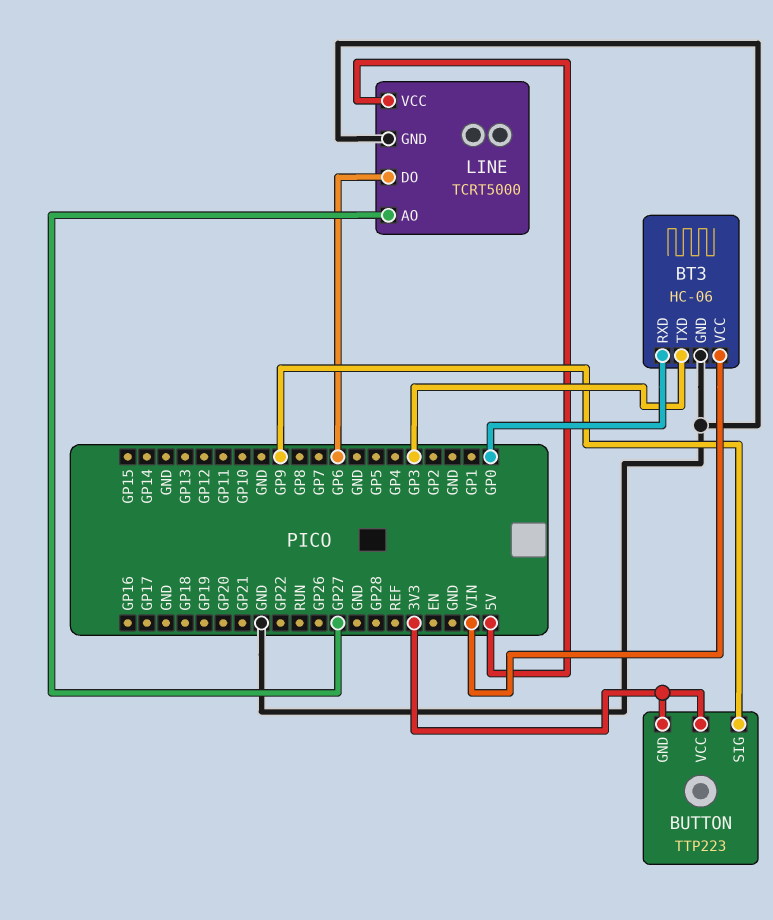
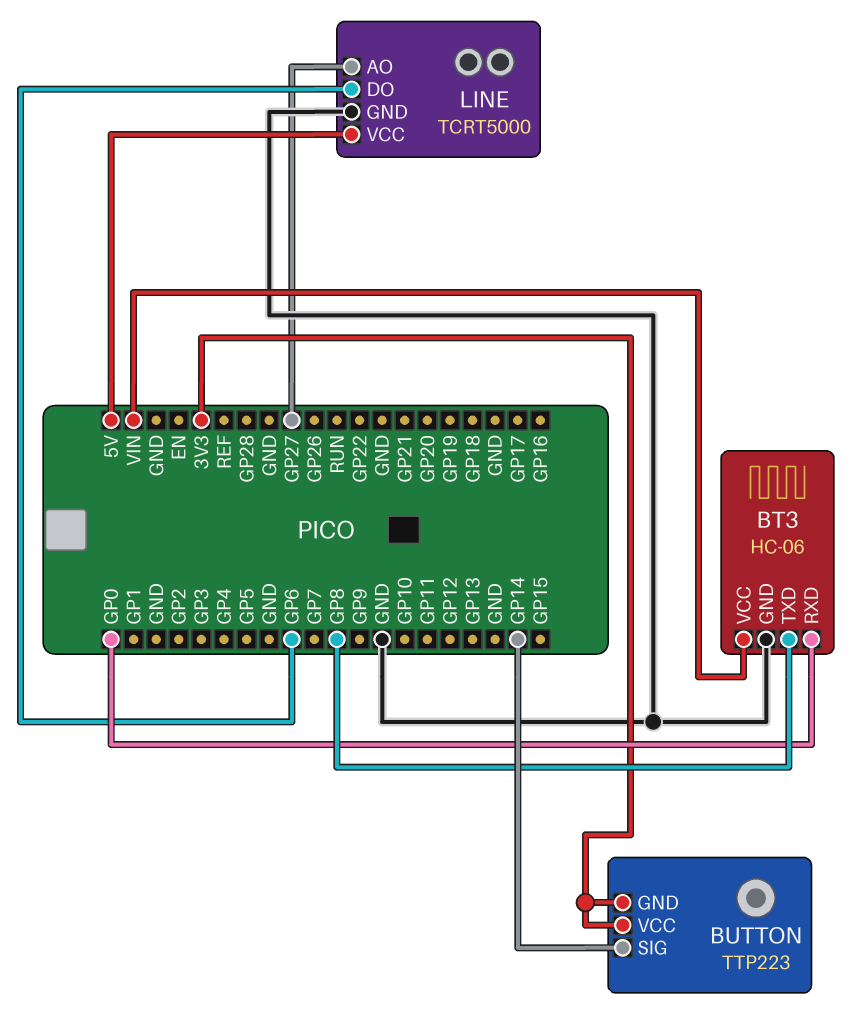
BT3 pin TXD: GP3 -> GP8
BUTTON pin SIG: GP9 -> GP14

